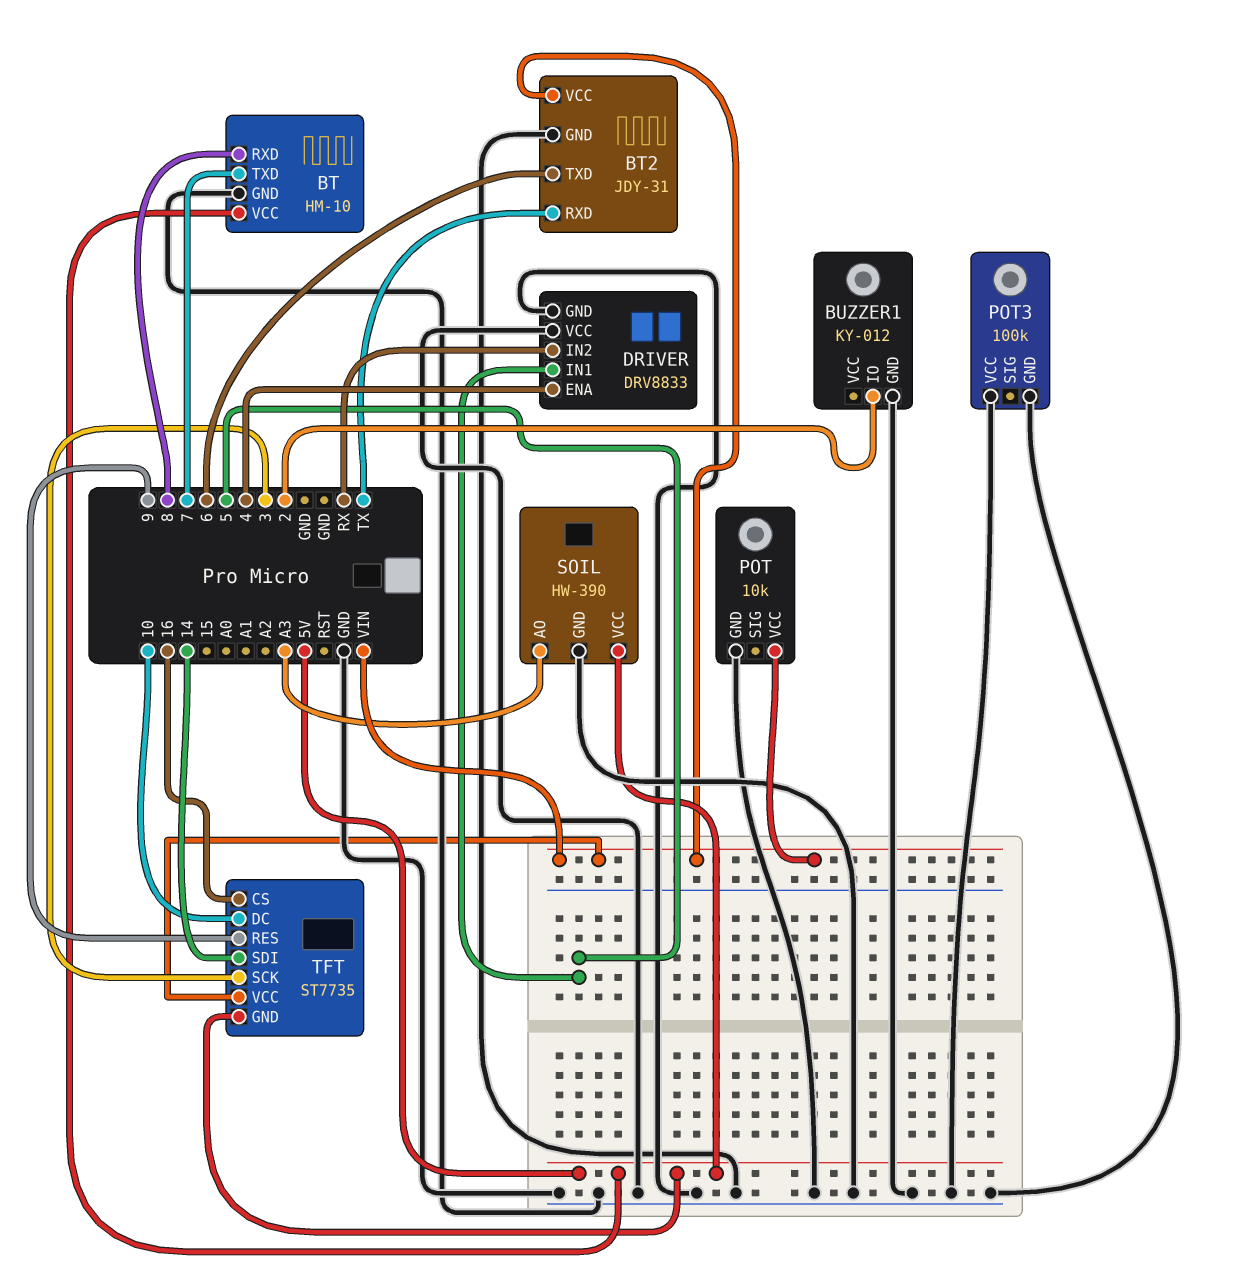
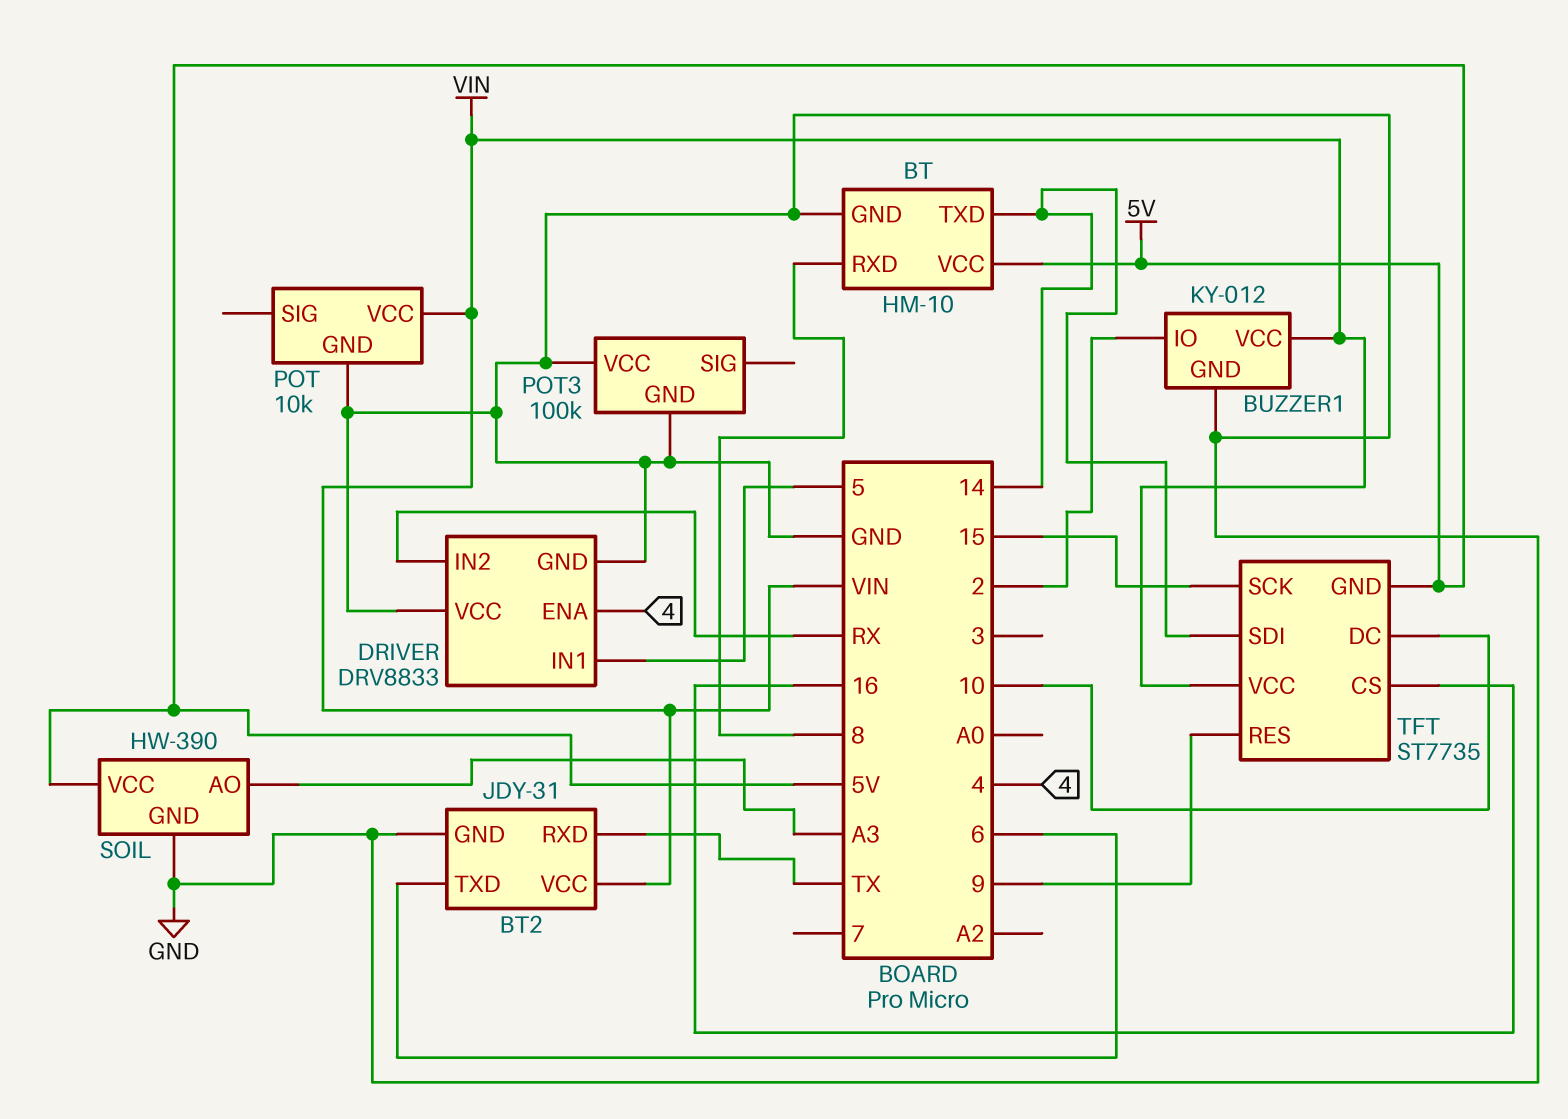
BT pin TXD: 7 -> 14
BUZZER1 pin VCC: none -> VIN
TFT pin SCK: 3 -> 15

